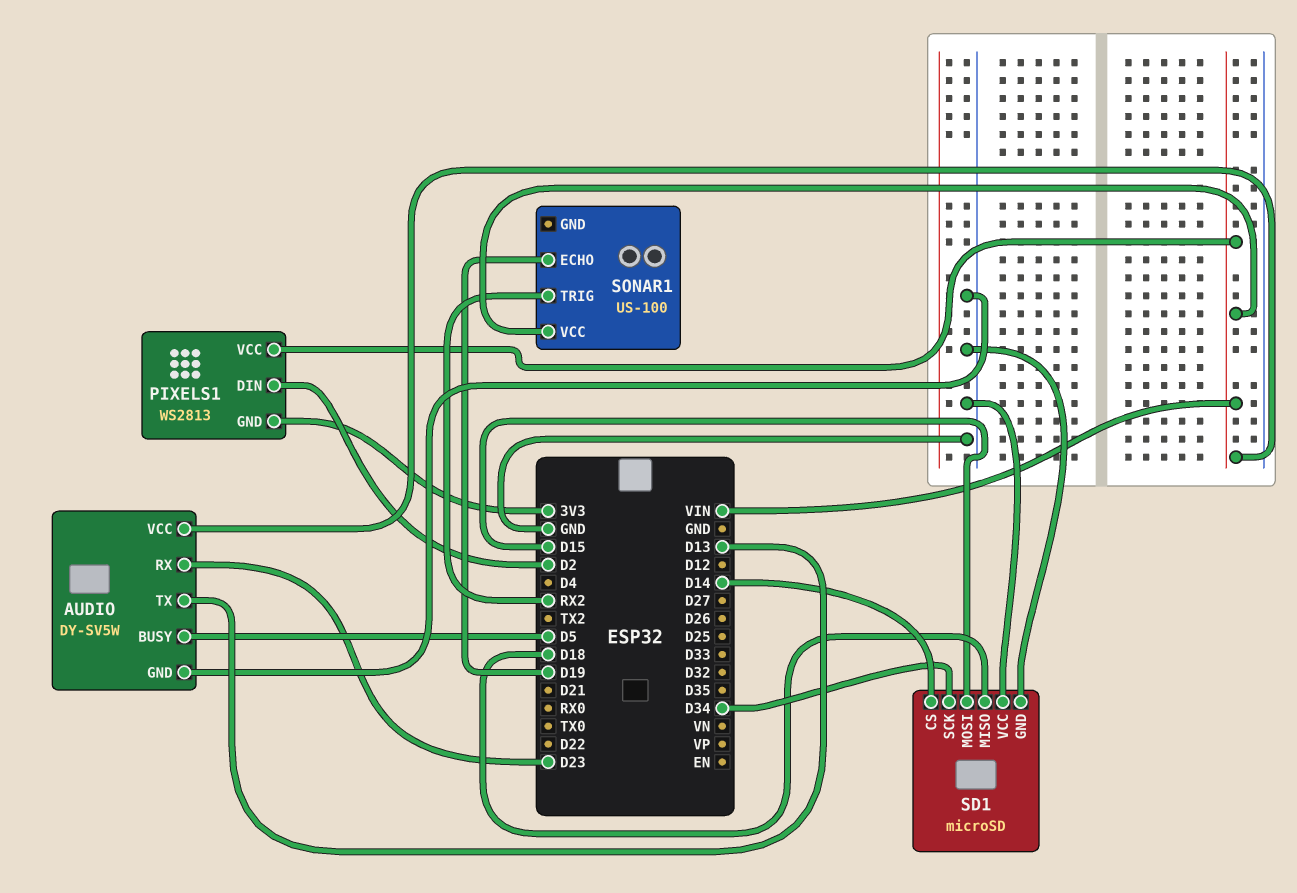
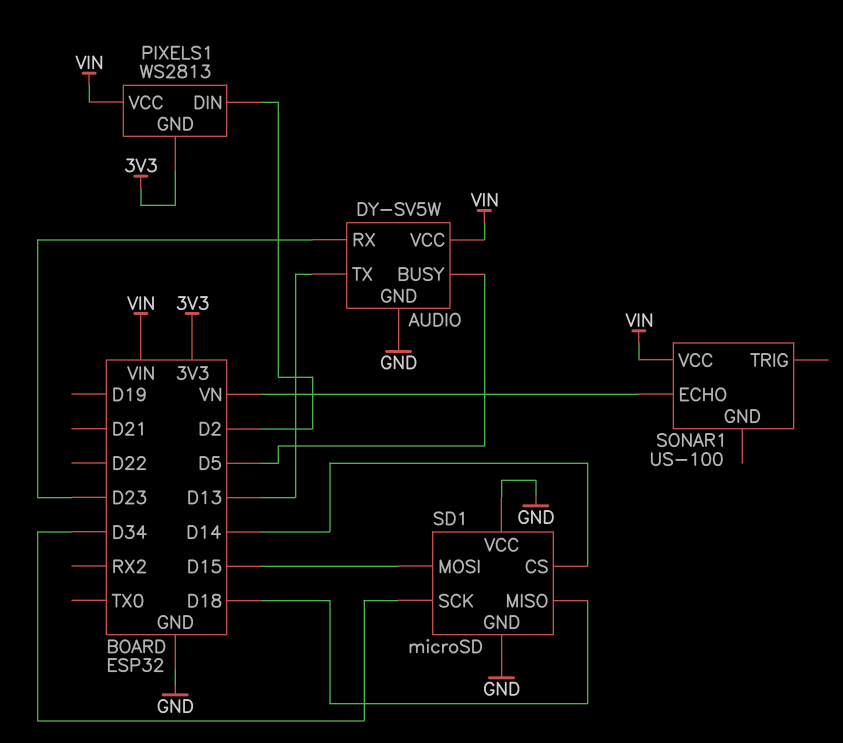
SONAR1 pin ECHO: D19 -> VN
SONAR1 pin TRIG: RX2 -> none

